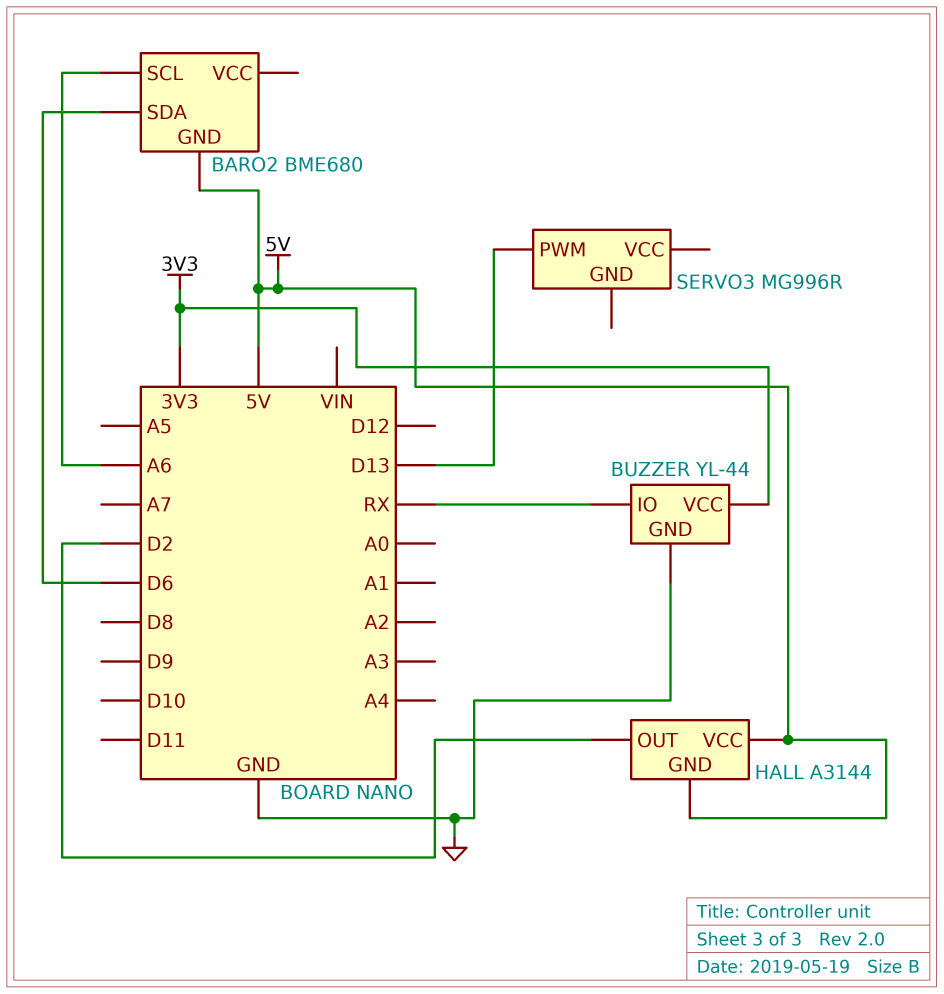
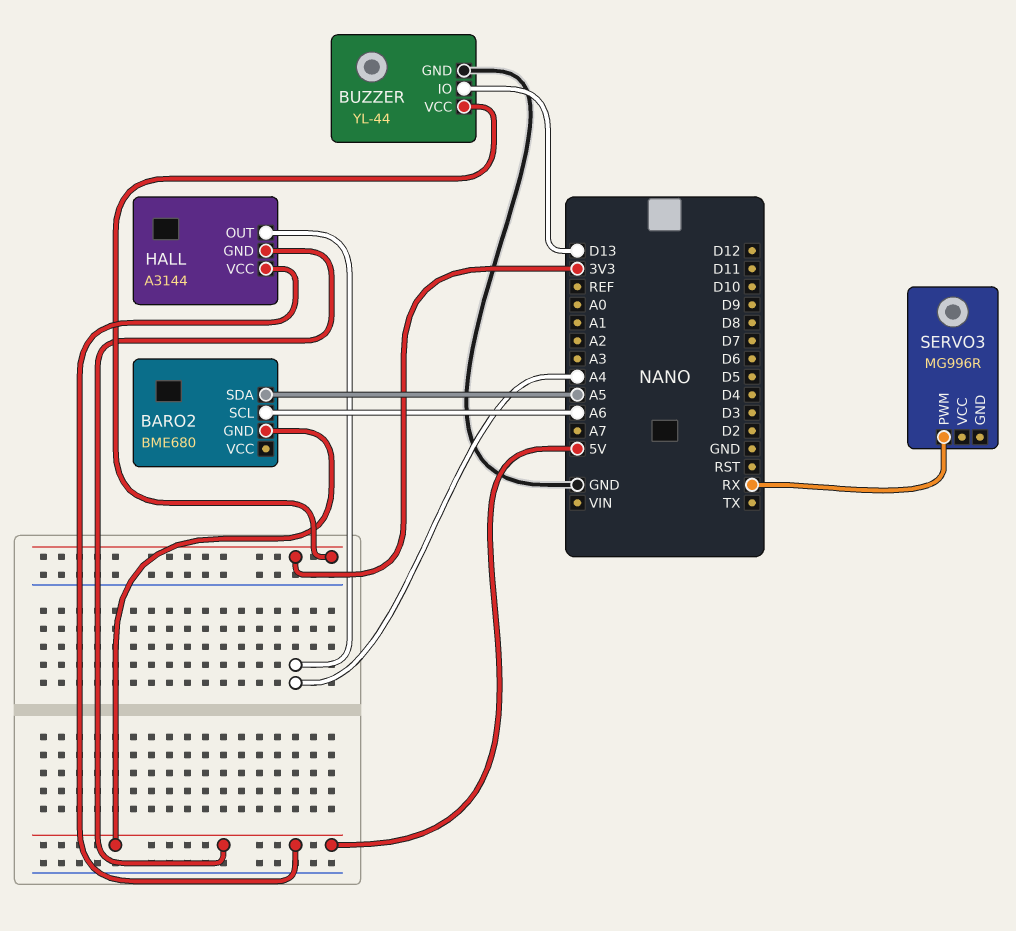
BARO2 pin SDA: D6 -> A5
BUZZER pin IO: RX -> D13
HALL pin OUT: D2 -> A4
SERVO3 pin PWM: D13 -> RX

